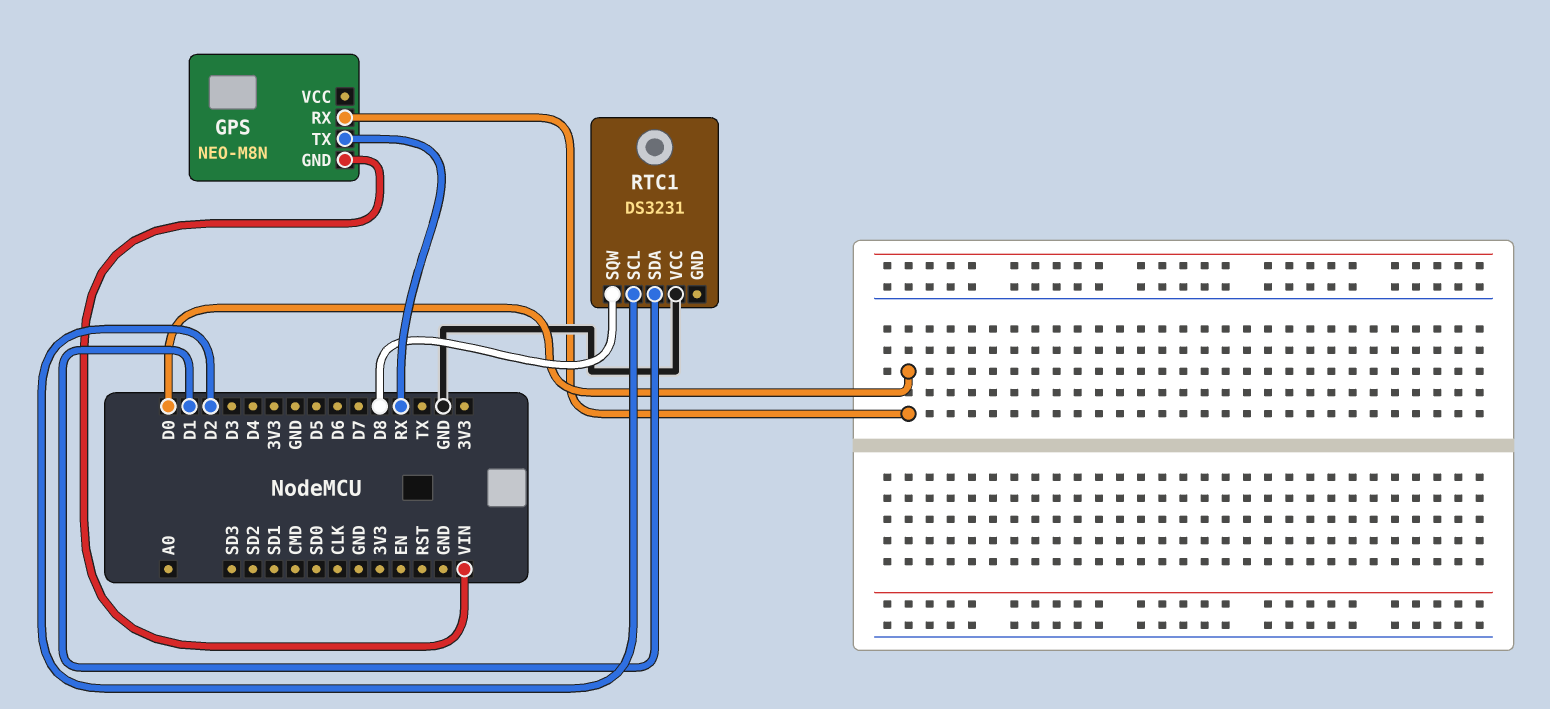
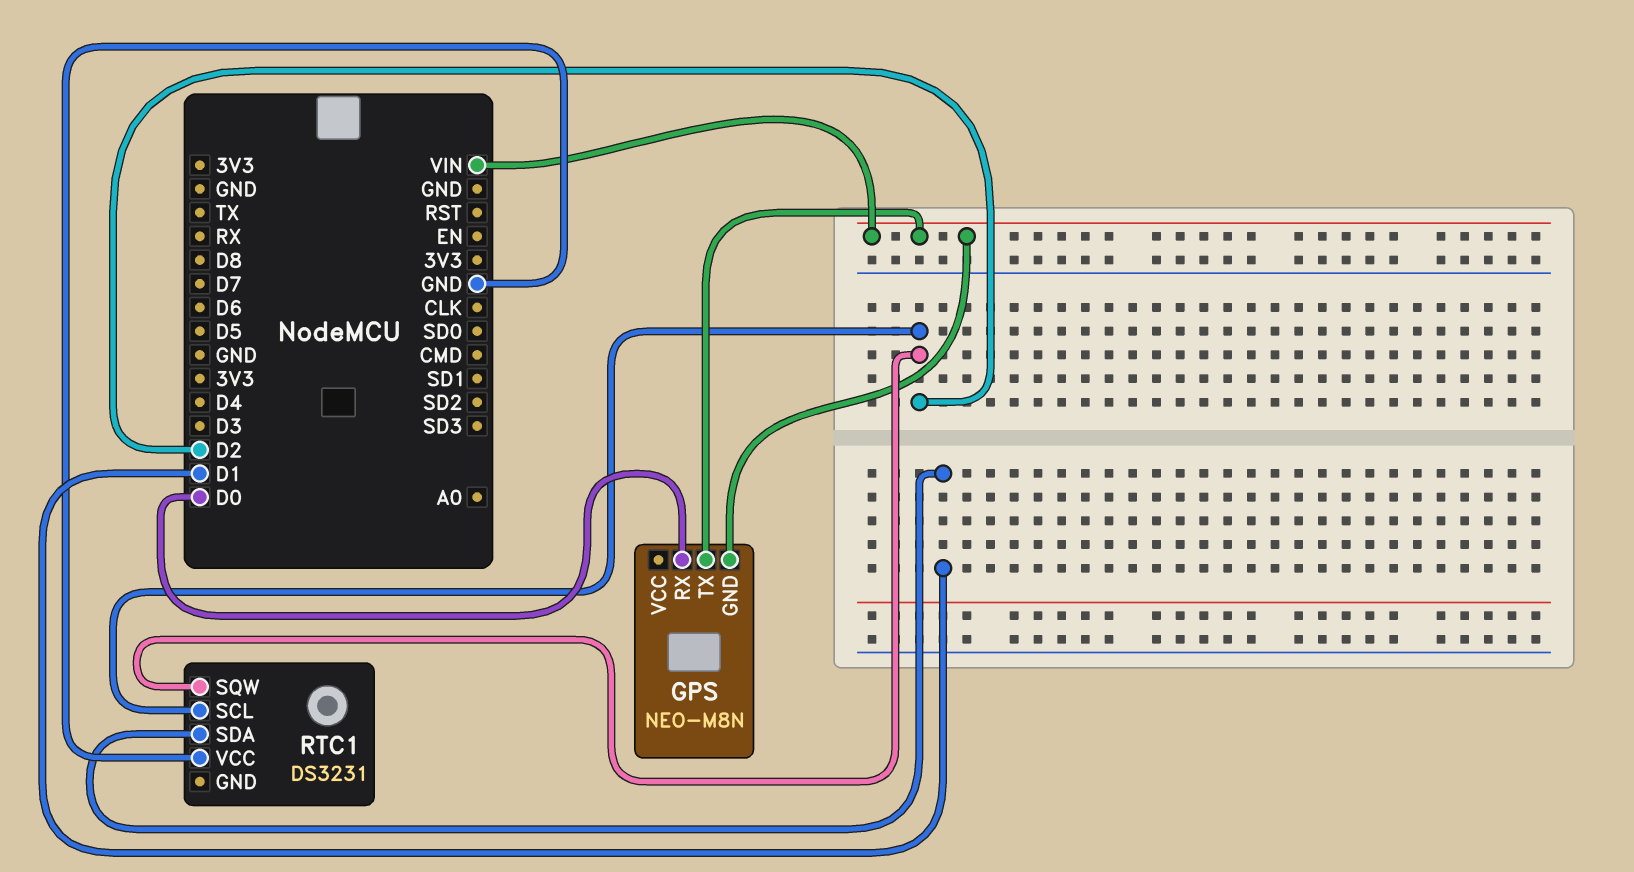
GPS pin TX: RX -> VIN
RTC1 pin SQW: D8 -> D2

